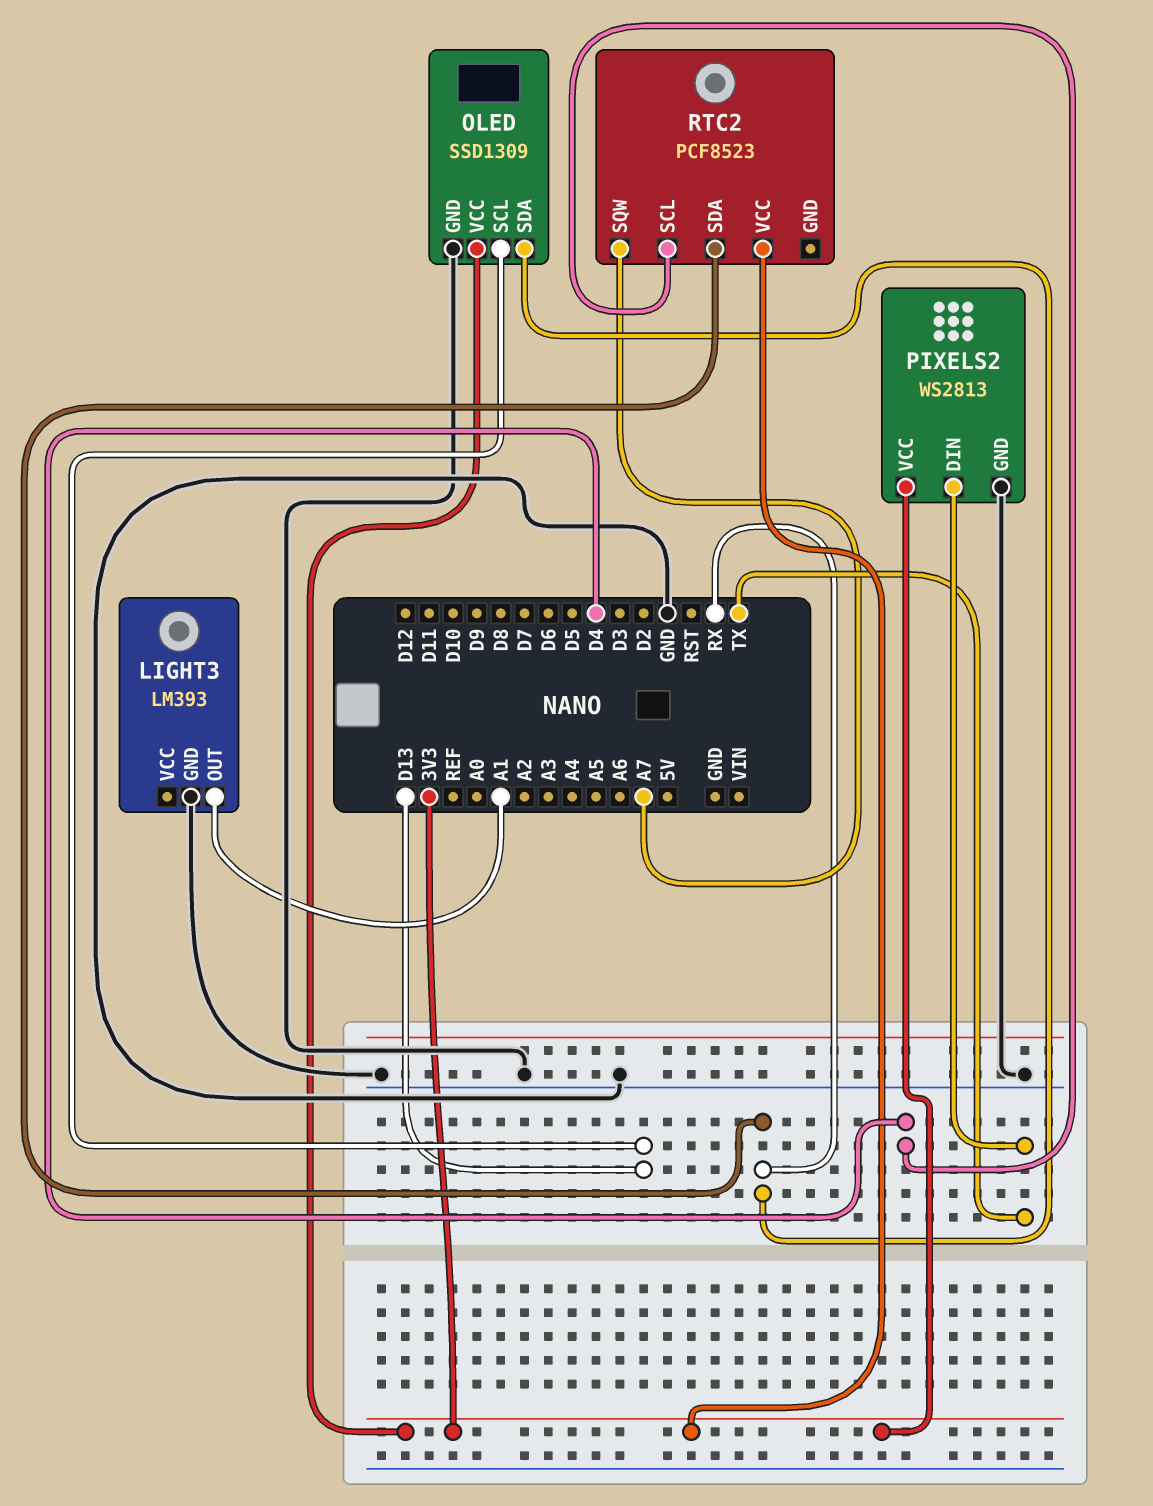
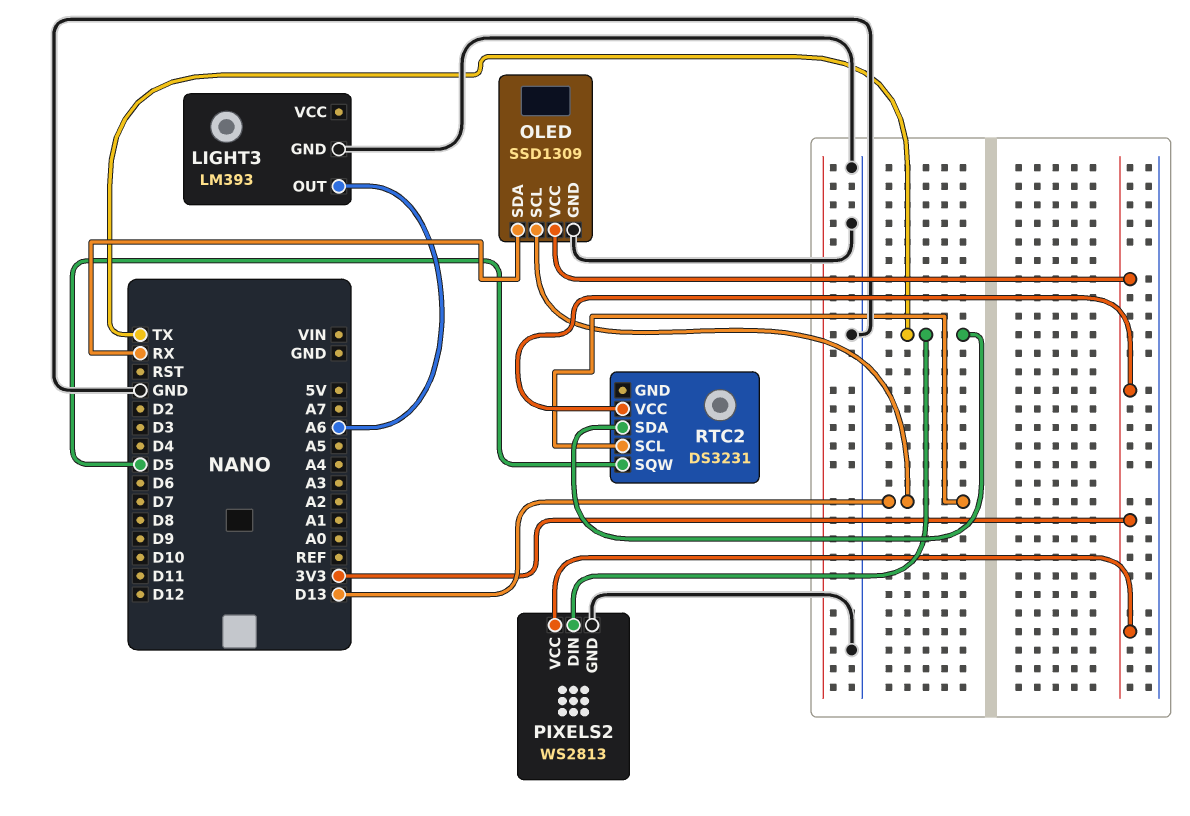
LIGHT3 pin OUT: A1 -> A6
RTC2: PCF8523 -> DS3231
RTC2 pin SCL: D4 -> D13
RTC2 pin SDA: RX -> TX
RTC2 pin SQW: A7 -> D5

